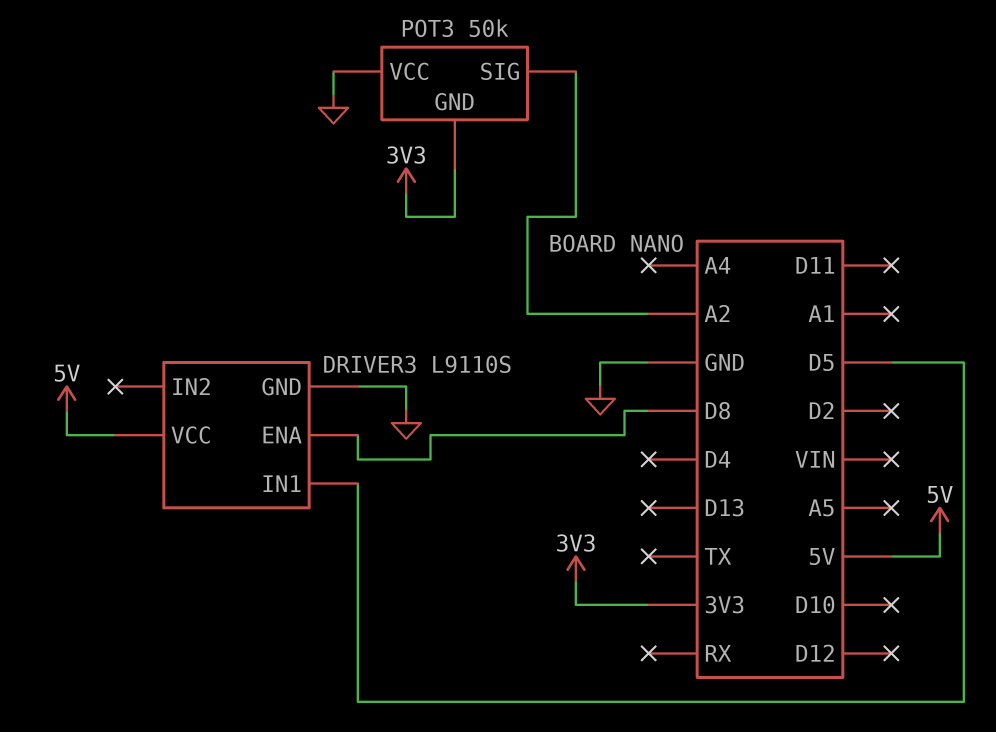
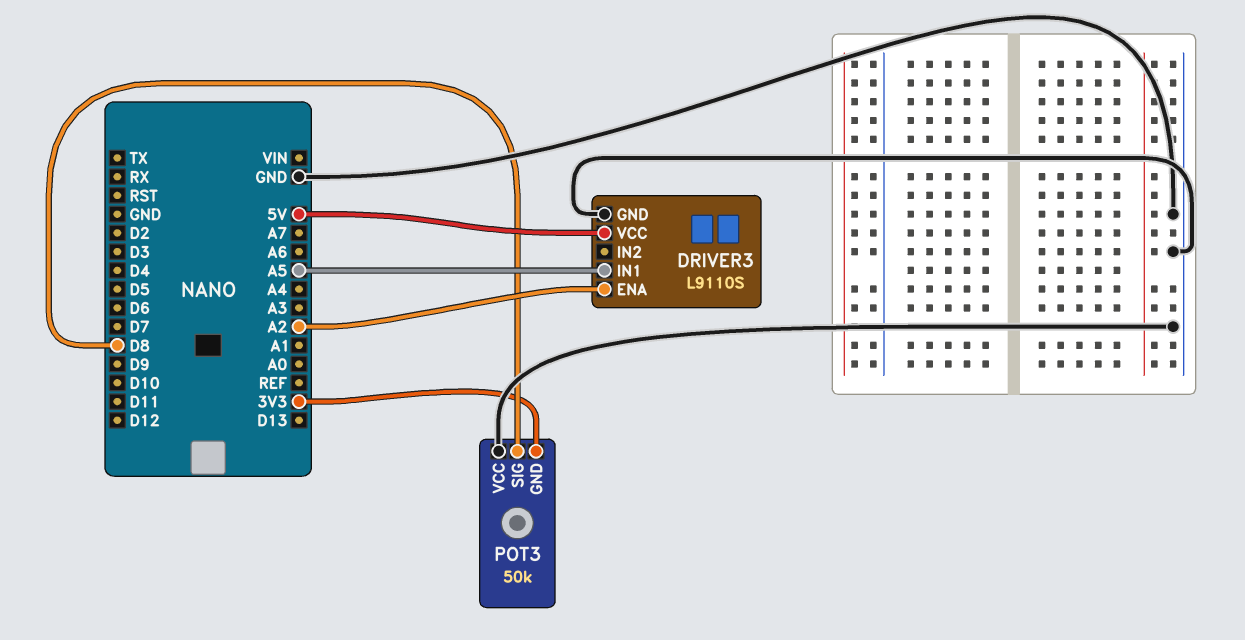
DRIVER3 pin ENA: D8 -> A2
DRIVER3 pin IN1: D5 -> A5
POT3 pin SIG: A2 -> D8

